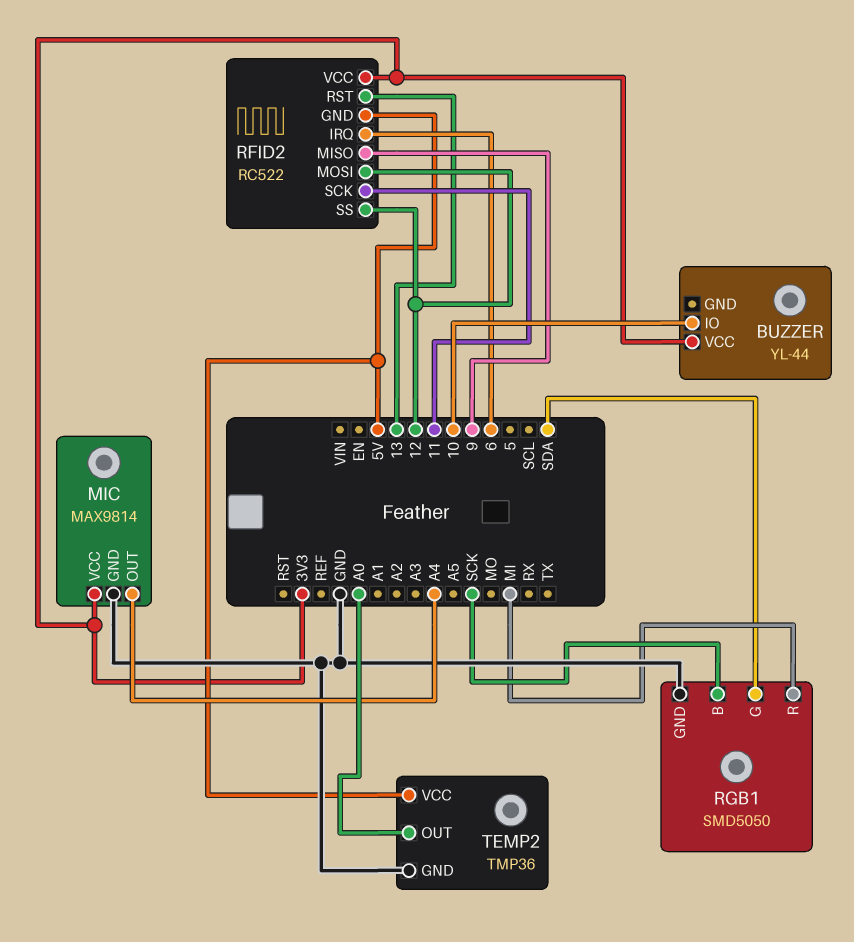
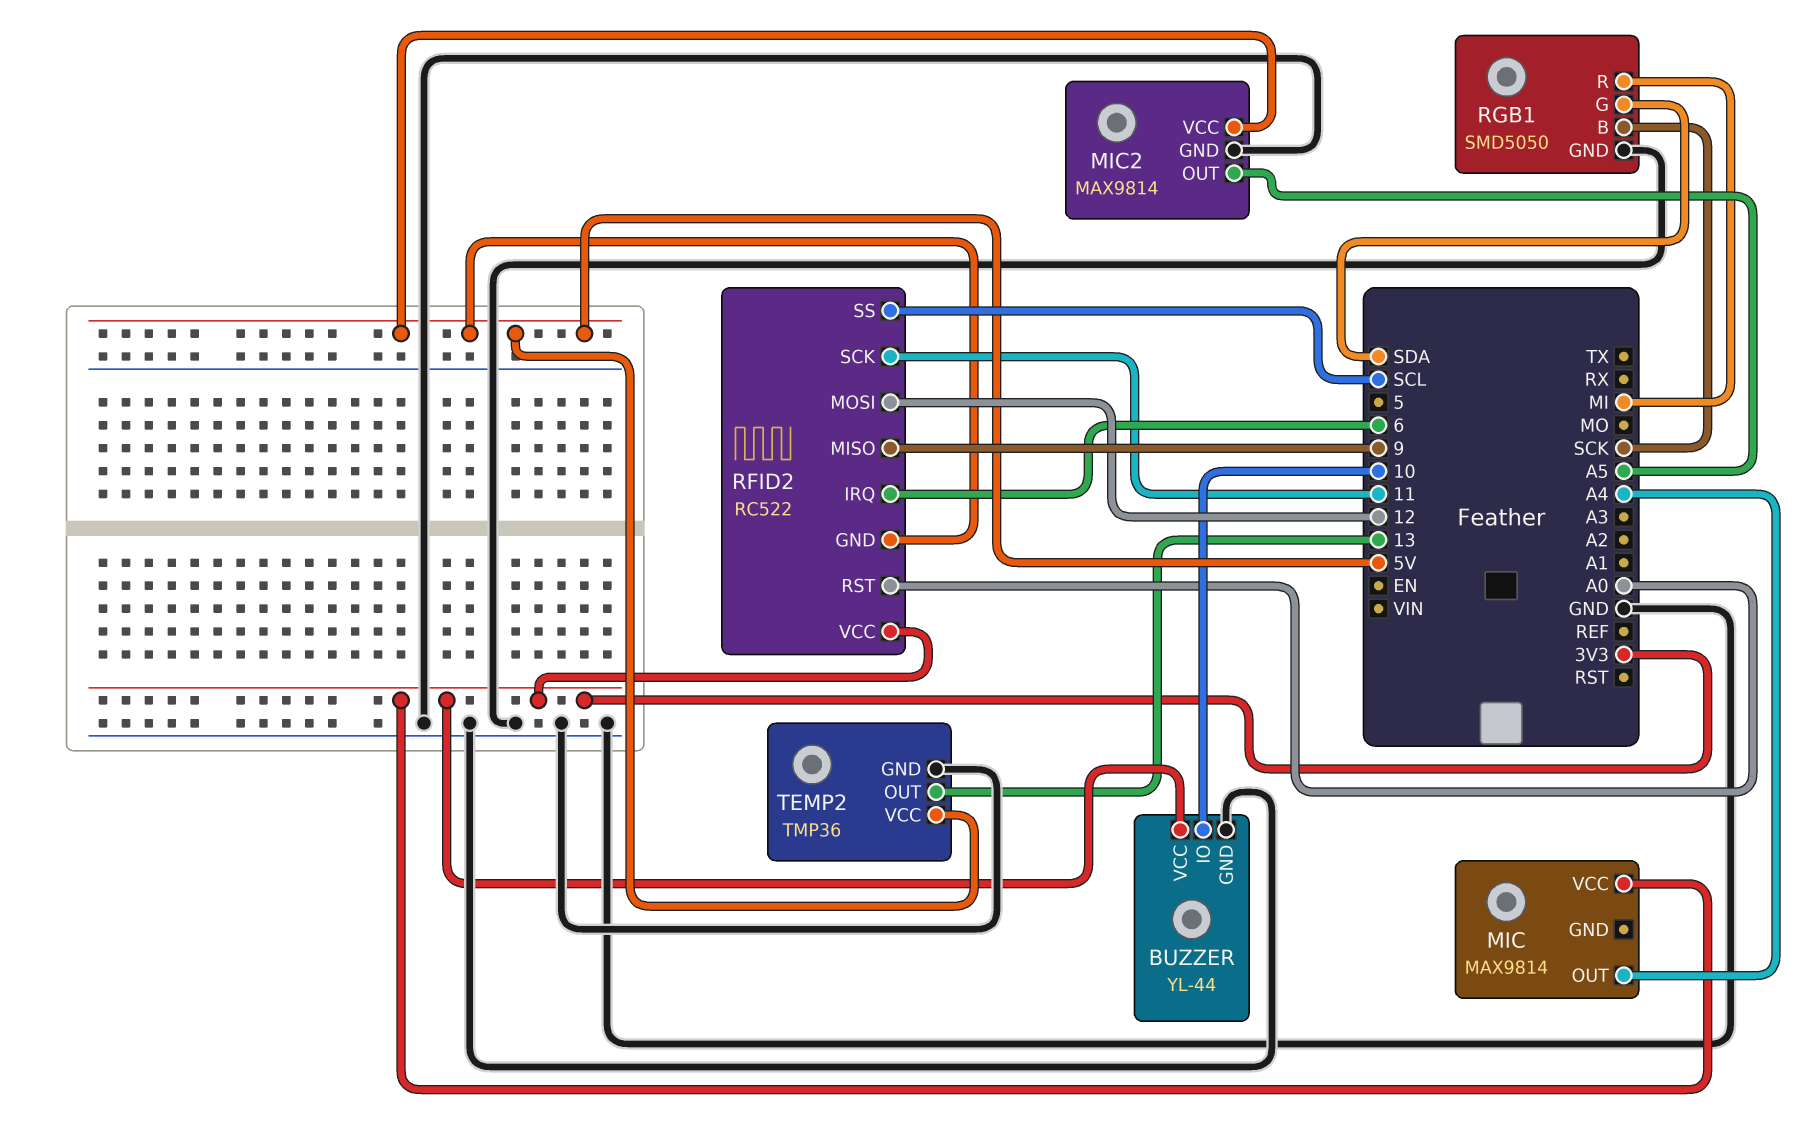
BUZZER pin GND: none -> GND
MIC pin GND: GND -> none
MIC2: none -> MAX9814
MIC2 pin GND: none -> GND
MIC2 pin OUT: none -> A5
MIC2 pin VCC: none -> 5V
RFID2 pin RST: 13 -> A0
RFID2 pin SS: 12 -> SCL
TEMP2 pin OUT: A0 -> 13

